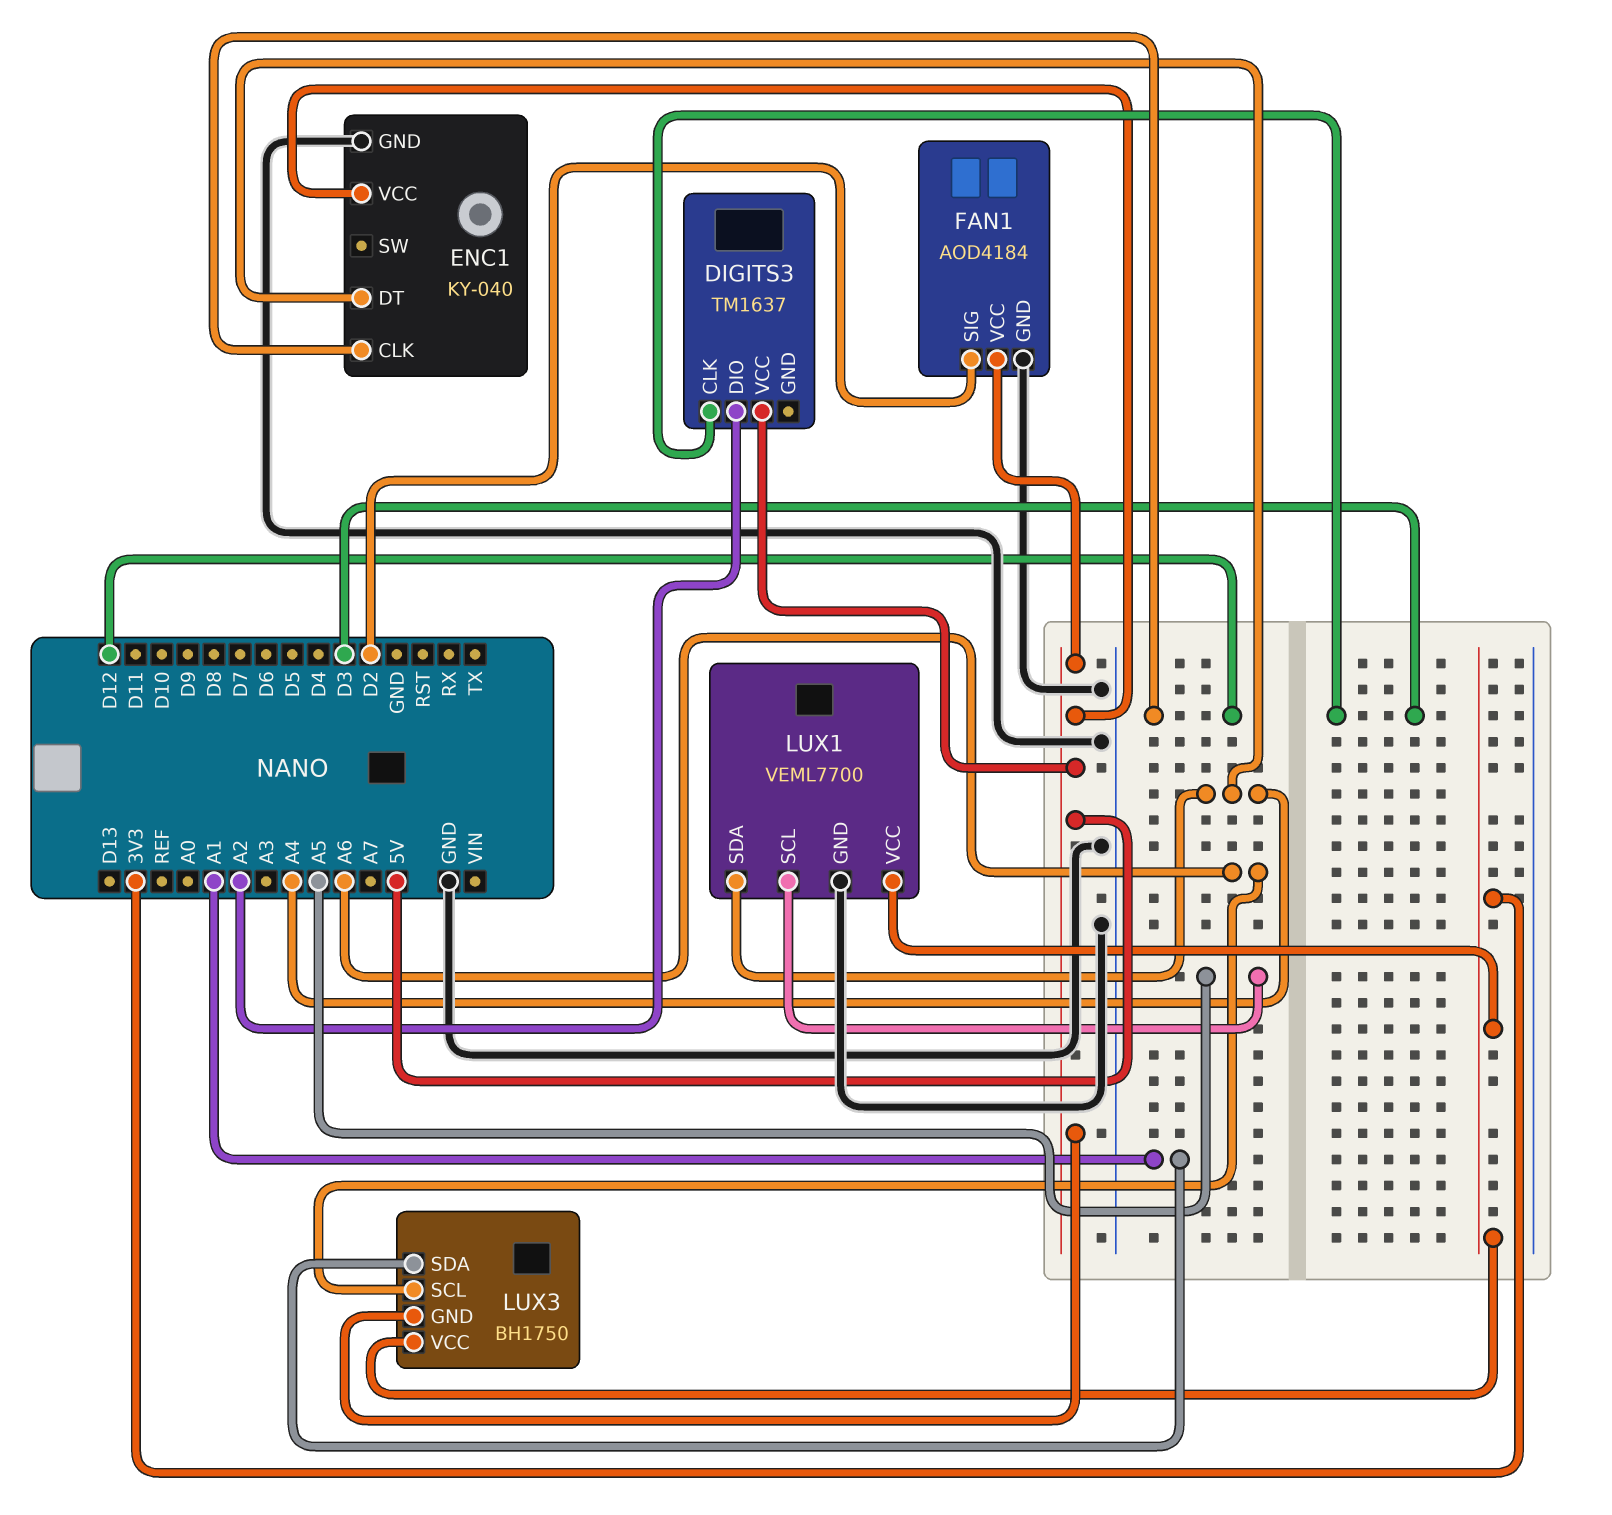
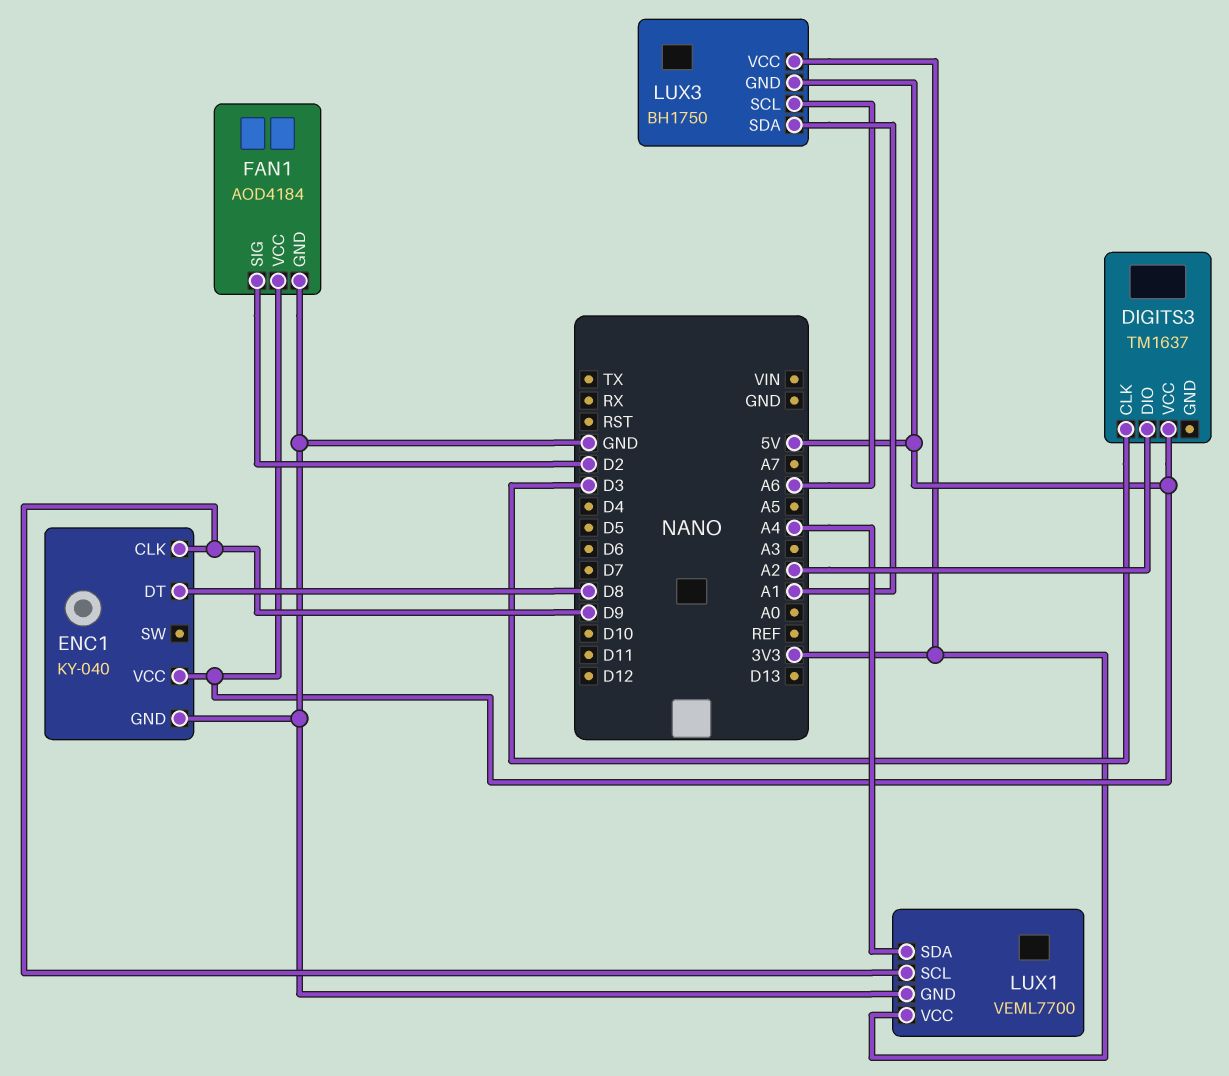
ENC1 pin CLK: D12 -> D9
ENC1 pin DT: A4 -> D8
LUX1 pin SCL: A5 -> D9

